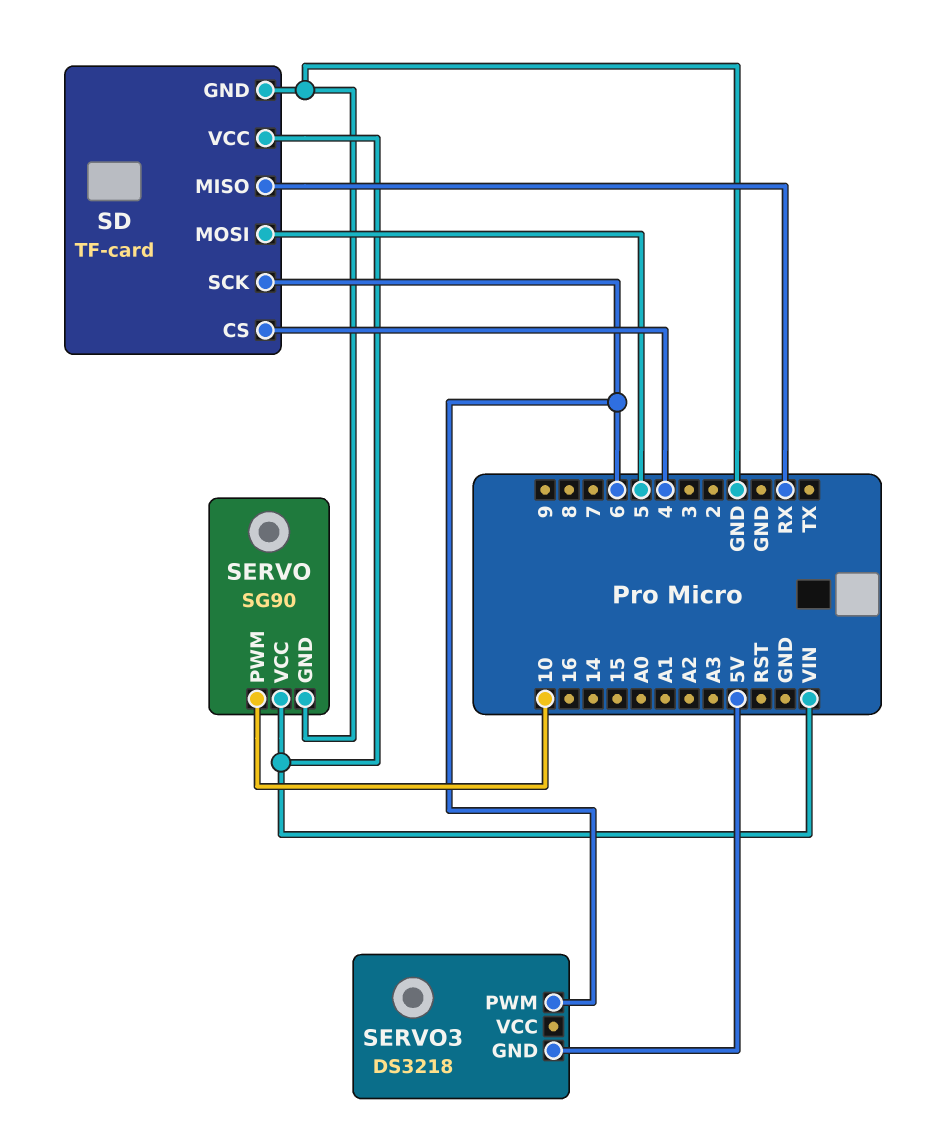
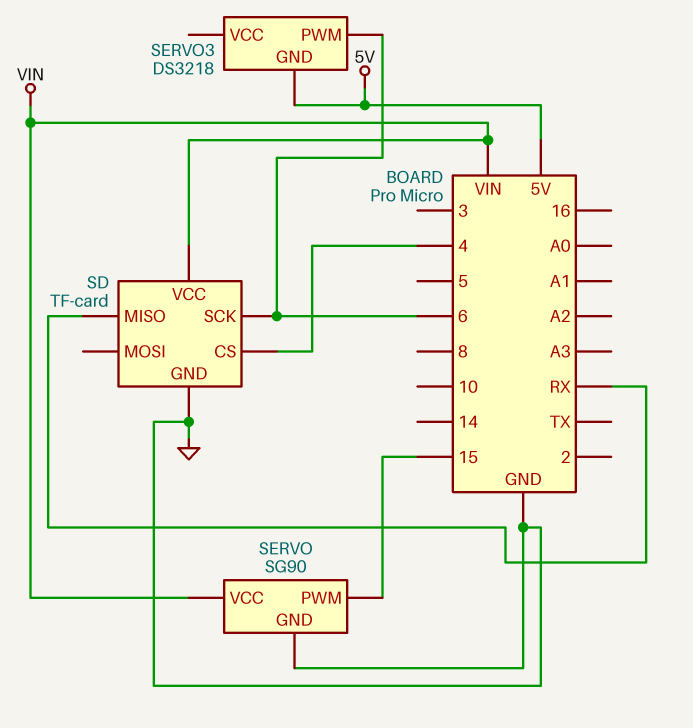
SD pin MOSI: 5 -> none
SERVO pin PWM: 10 -> 15

